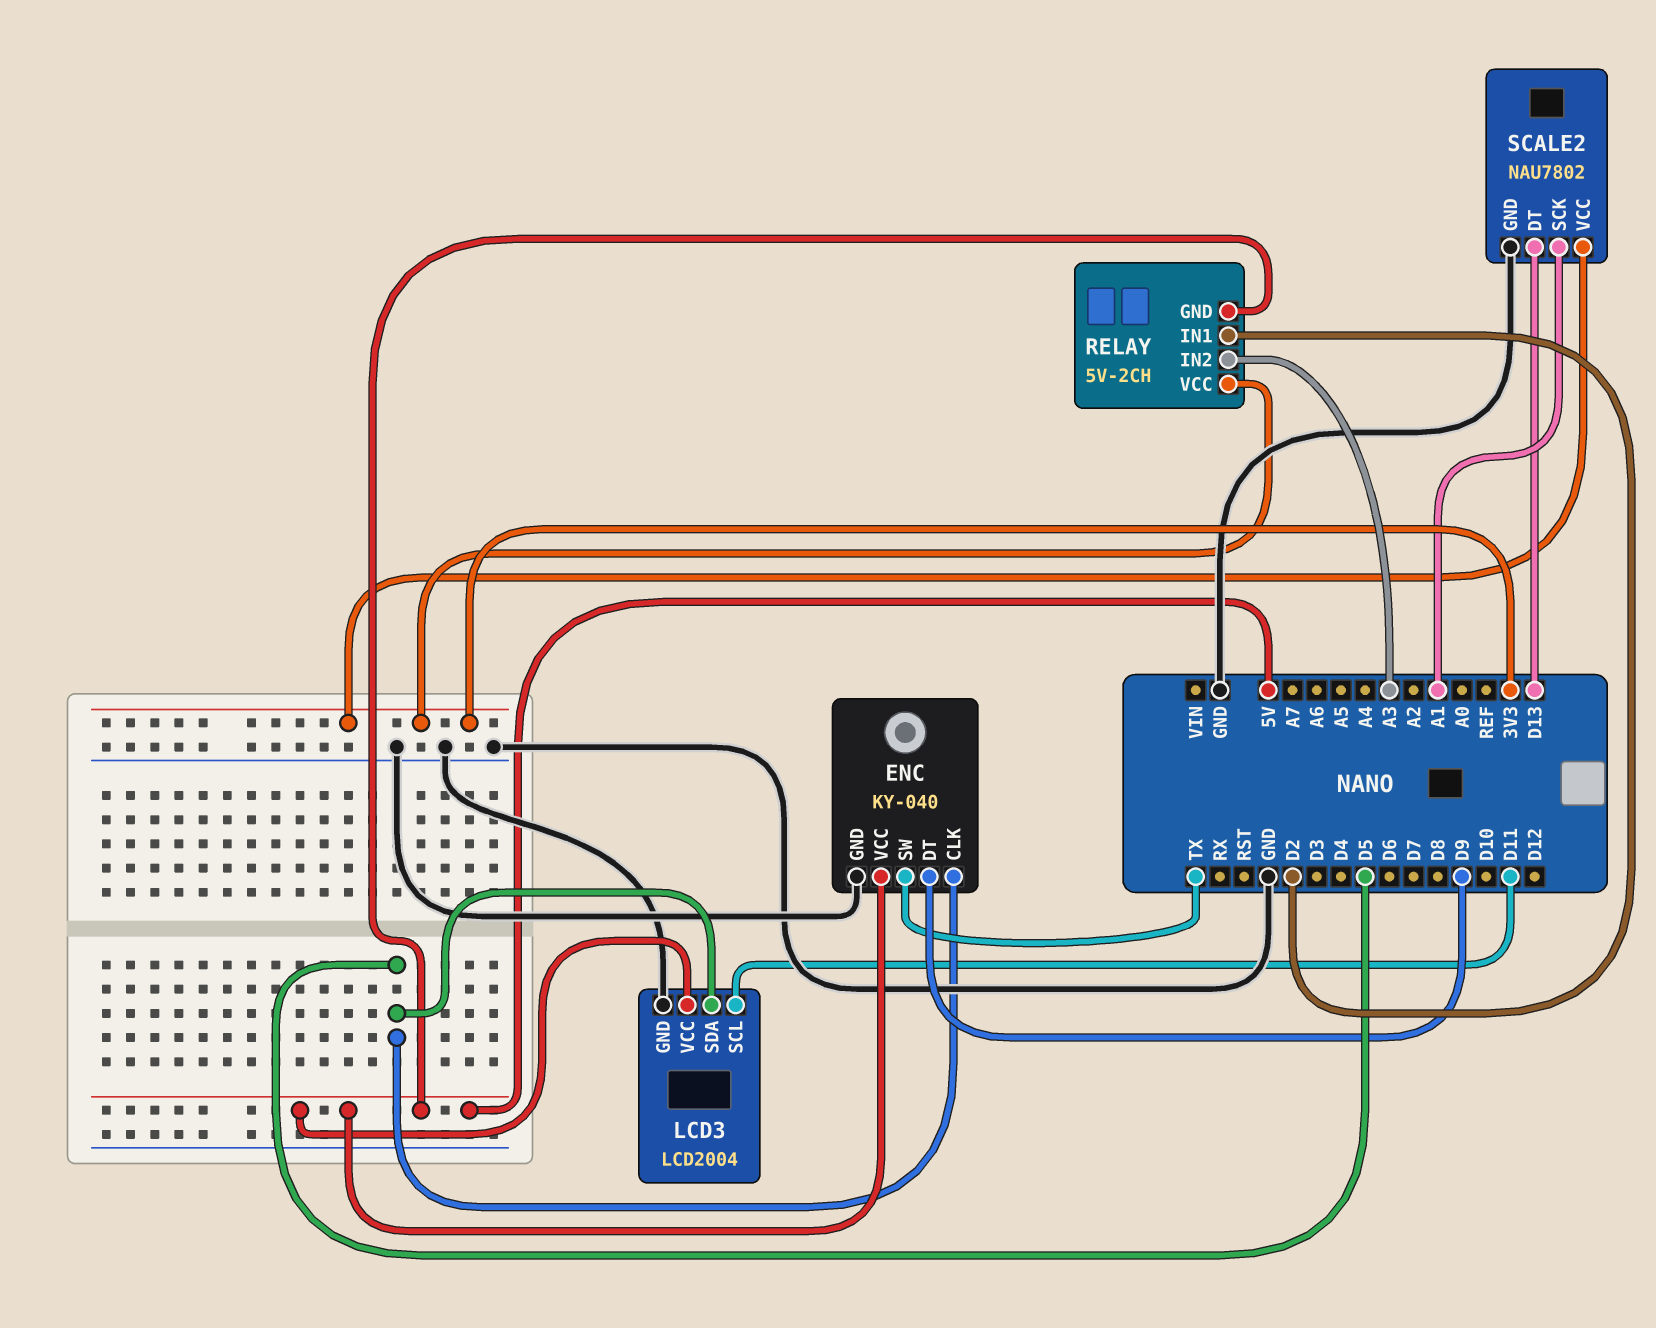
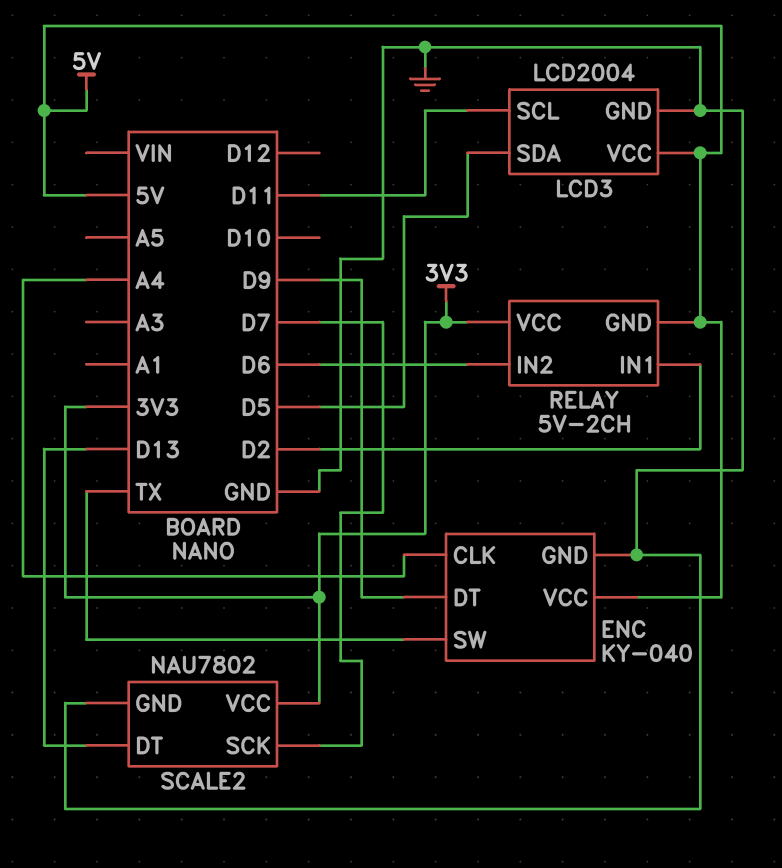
ENC pin CLK: D5 -> A4
RELAY pin IN2: A3 -> D6
SCALE2 pin SCK: A1 -> D7

